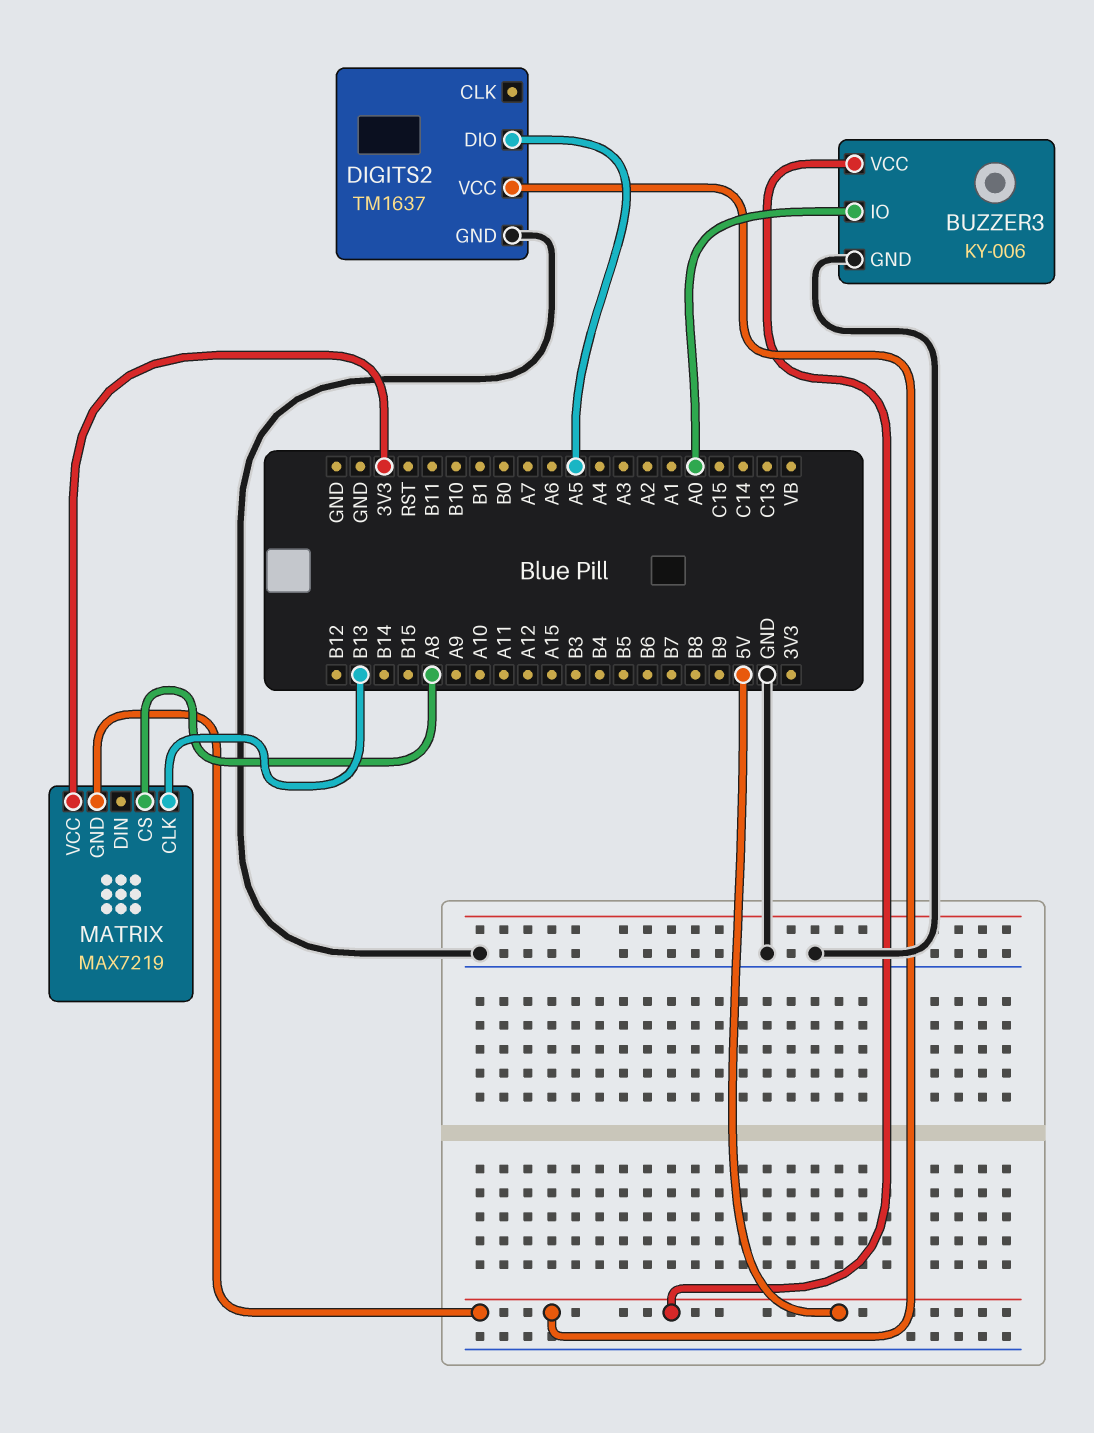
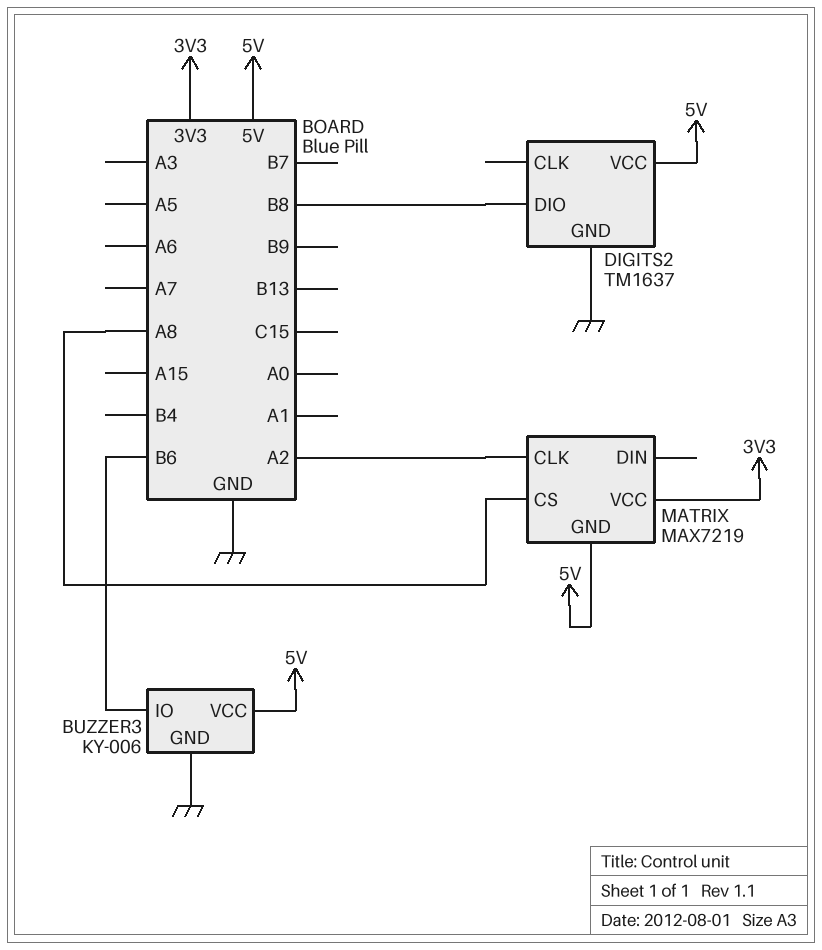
BUZZER3 pin IO: A0 -> B6
DIGITS2 pin DIO: A5 -> B8
MATRIX pin CLK: B13 -> A2

